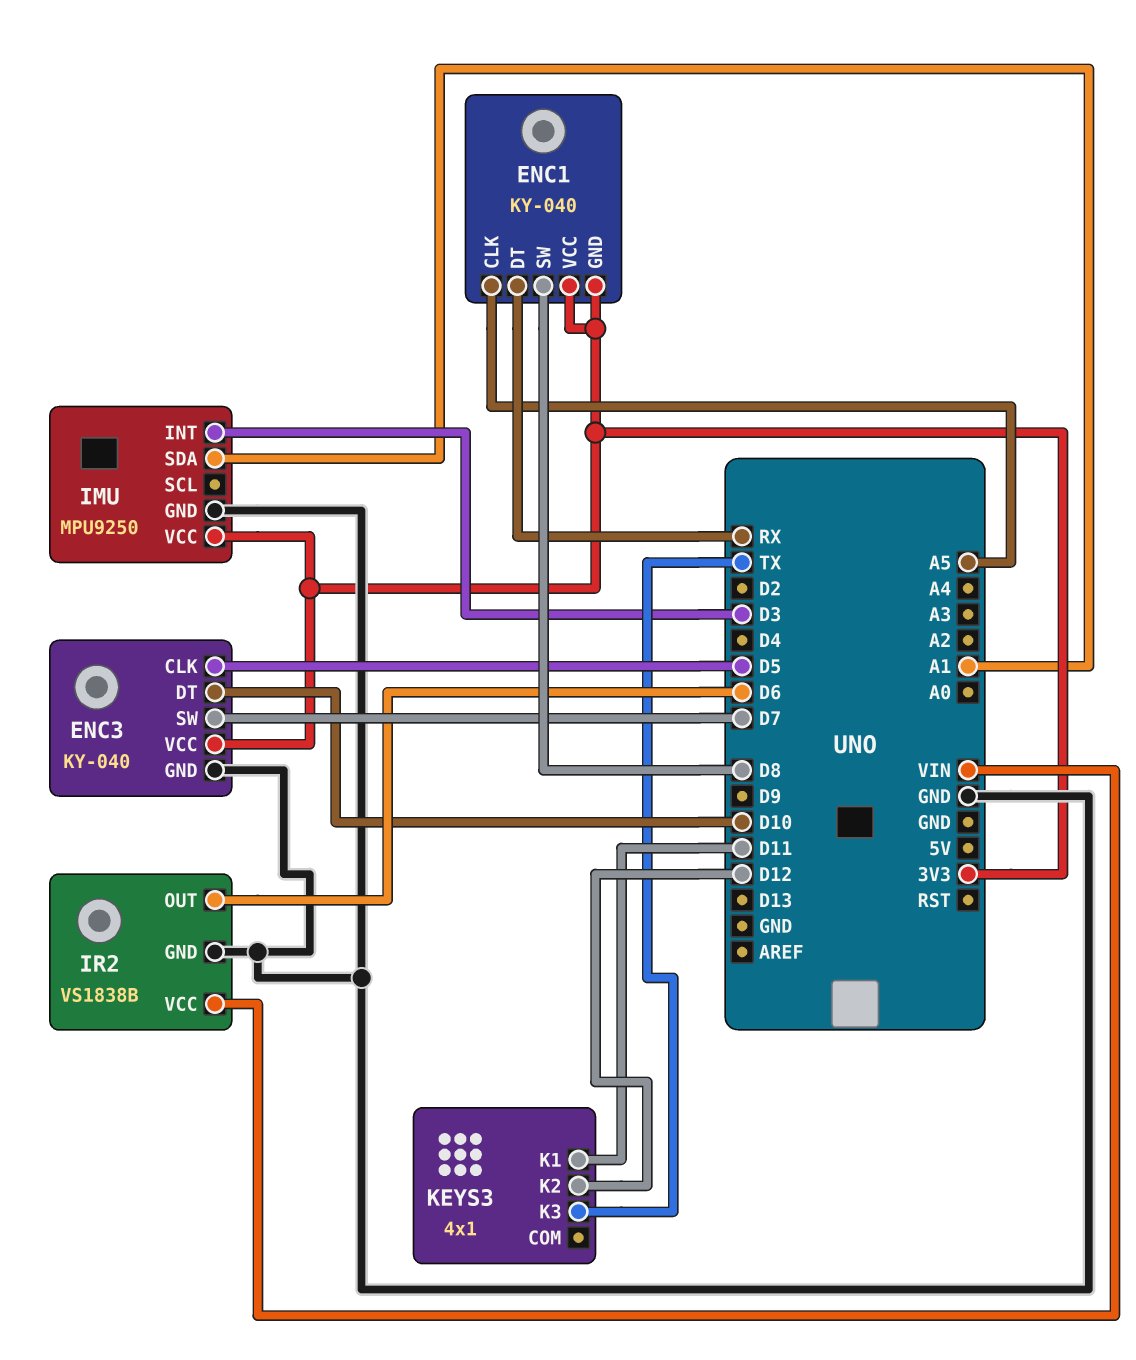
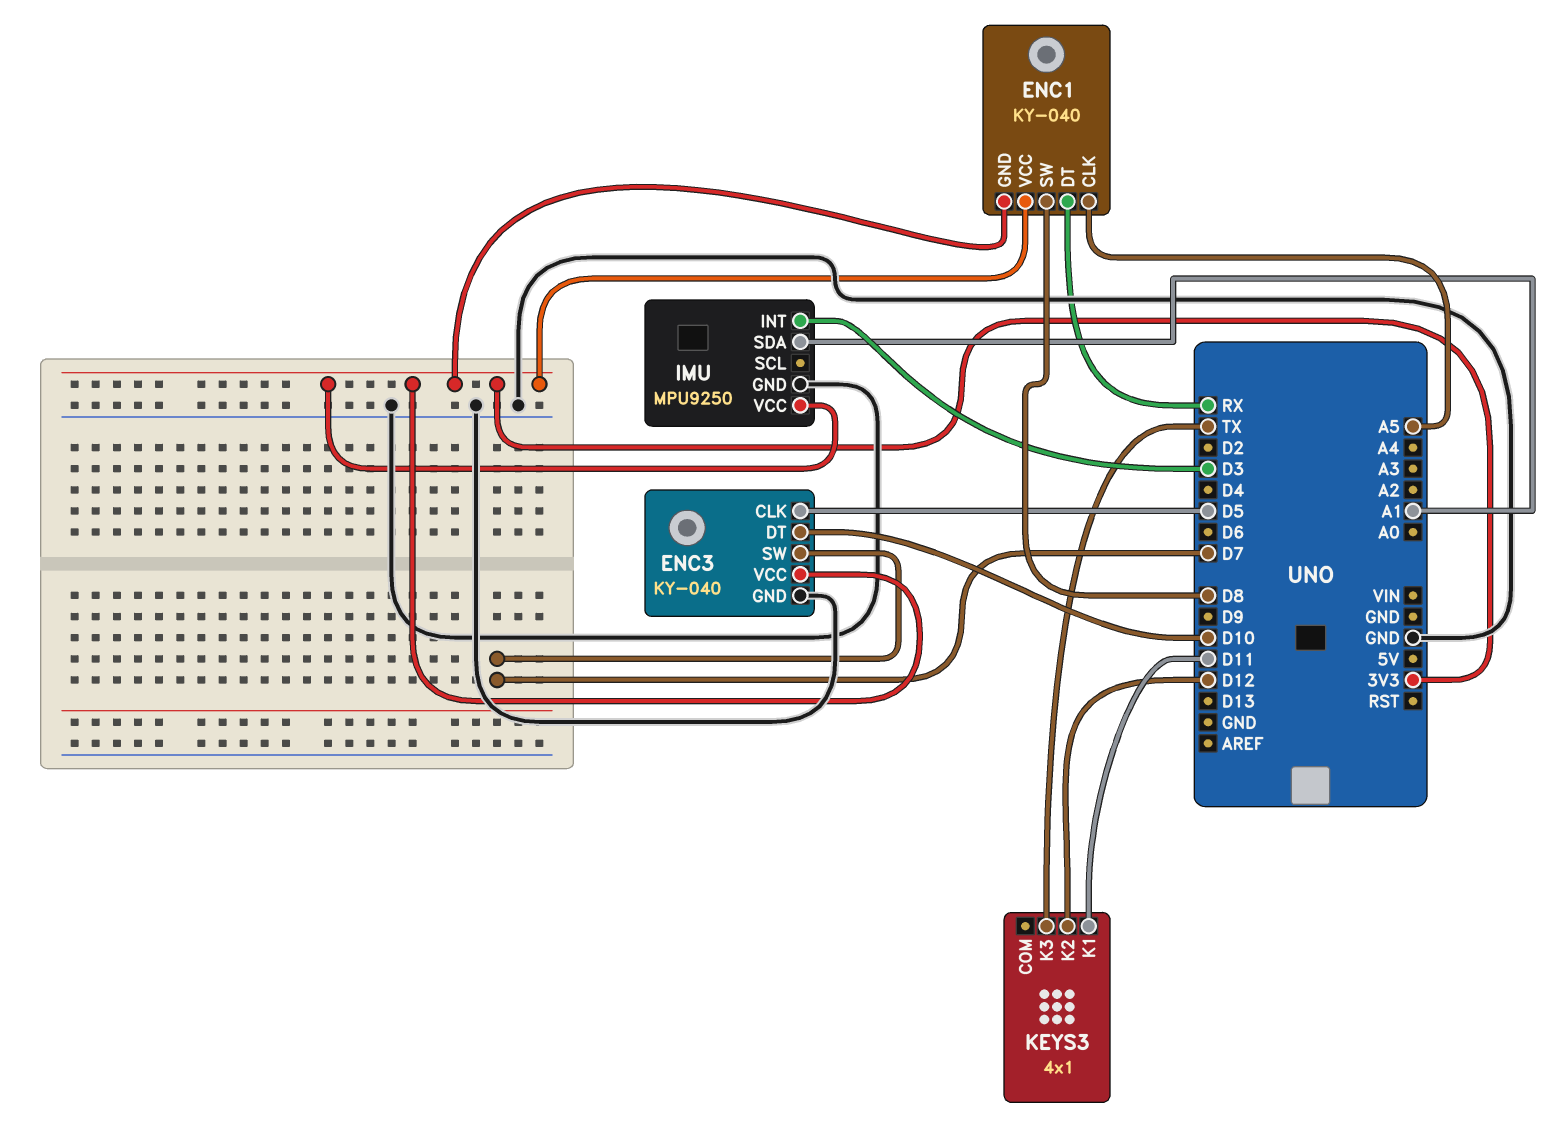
IR2: VS1838B -> none
IR2 pin GND: GND -> none
IR2 pin OUT: D6 -> none
IR2 pin VCC: VIN -> none

